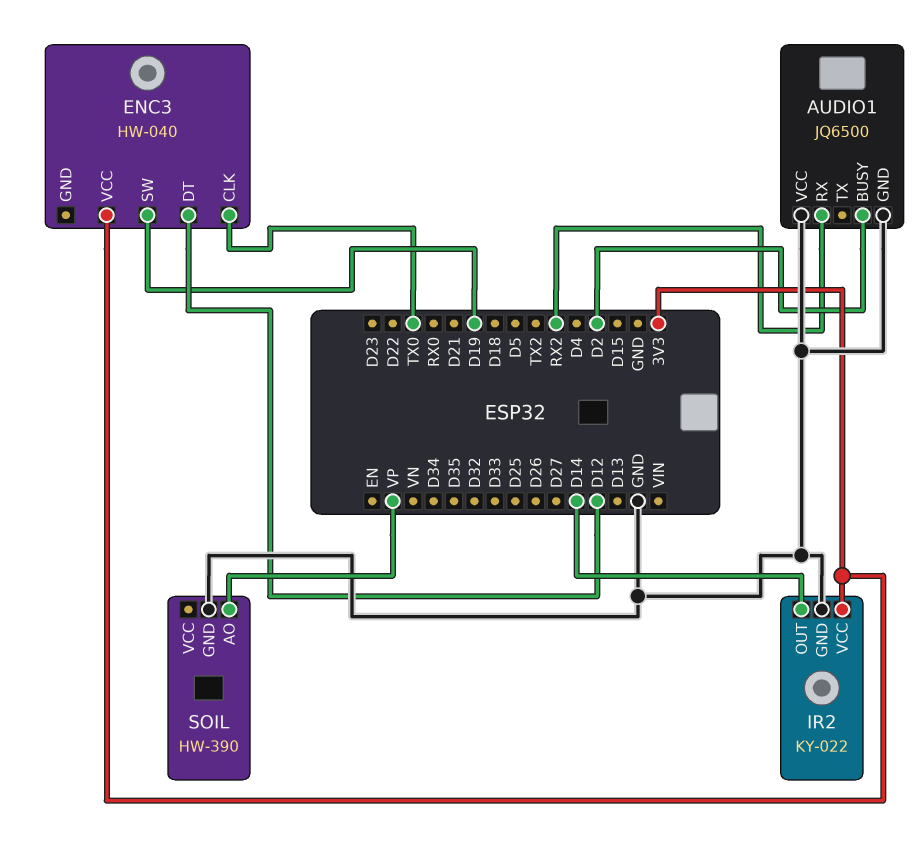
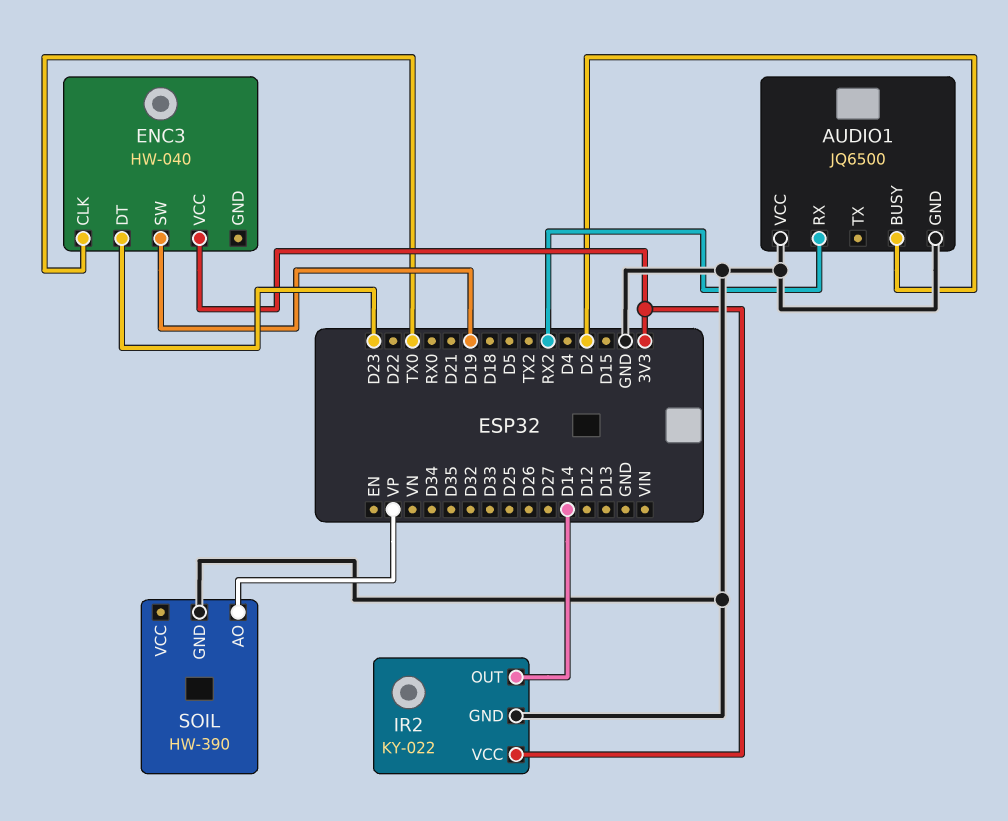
ENC3 pin DT: D12 -> D23

